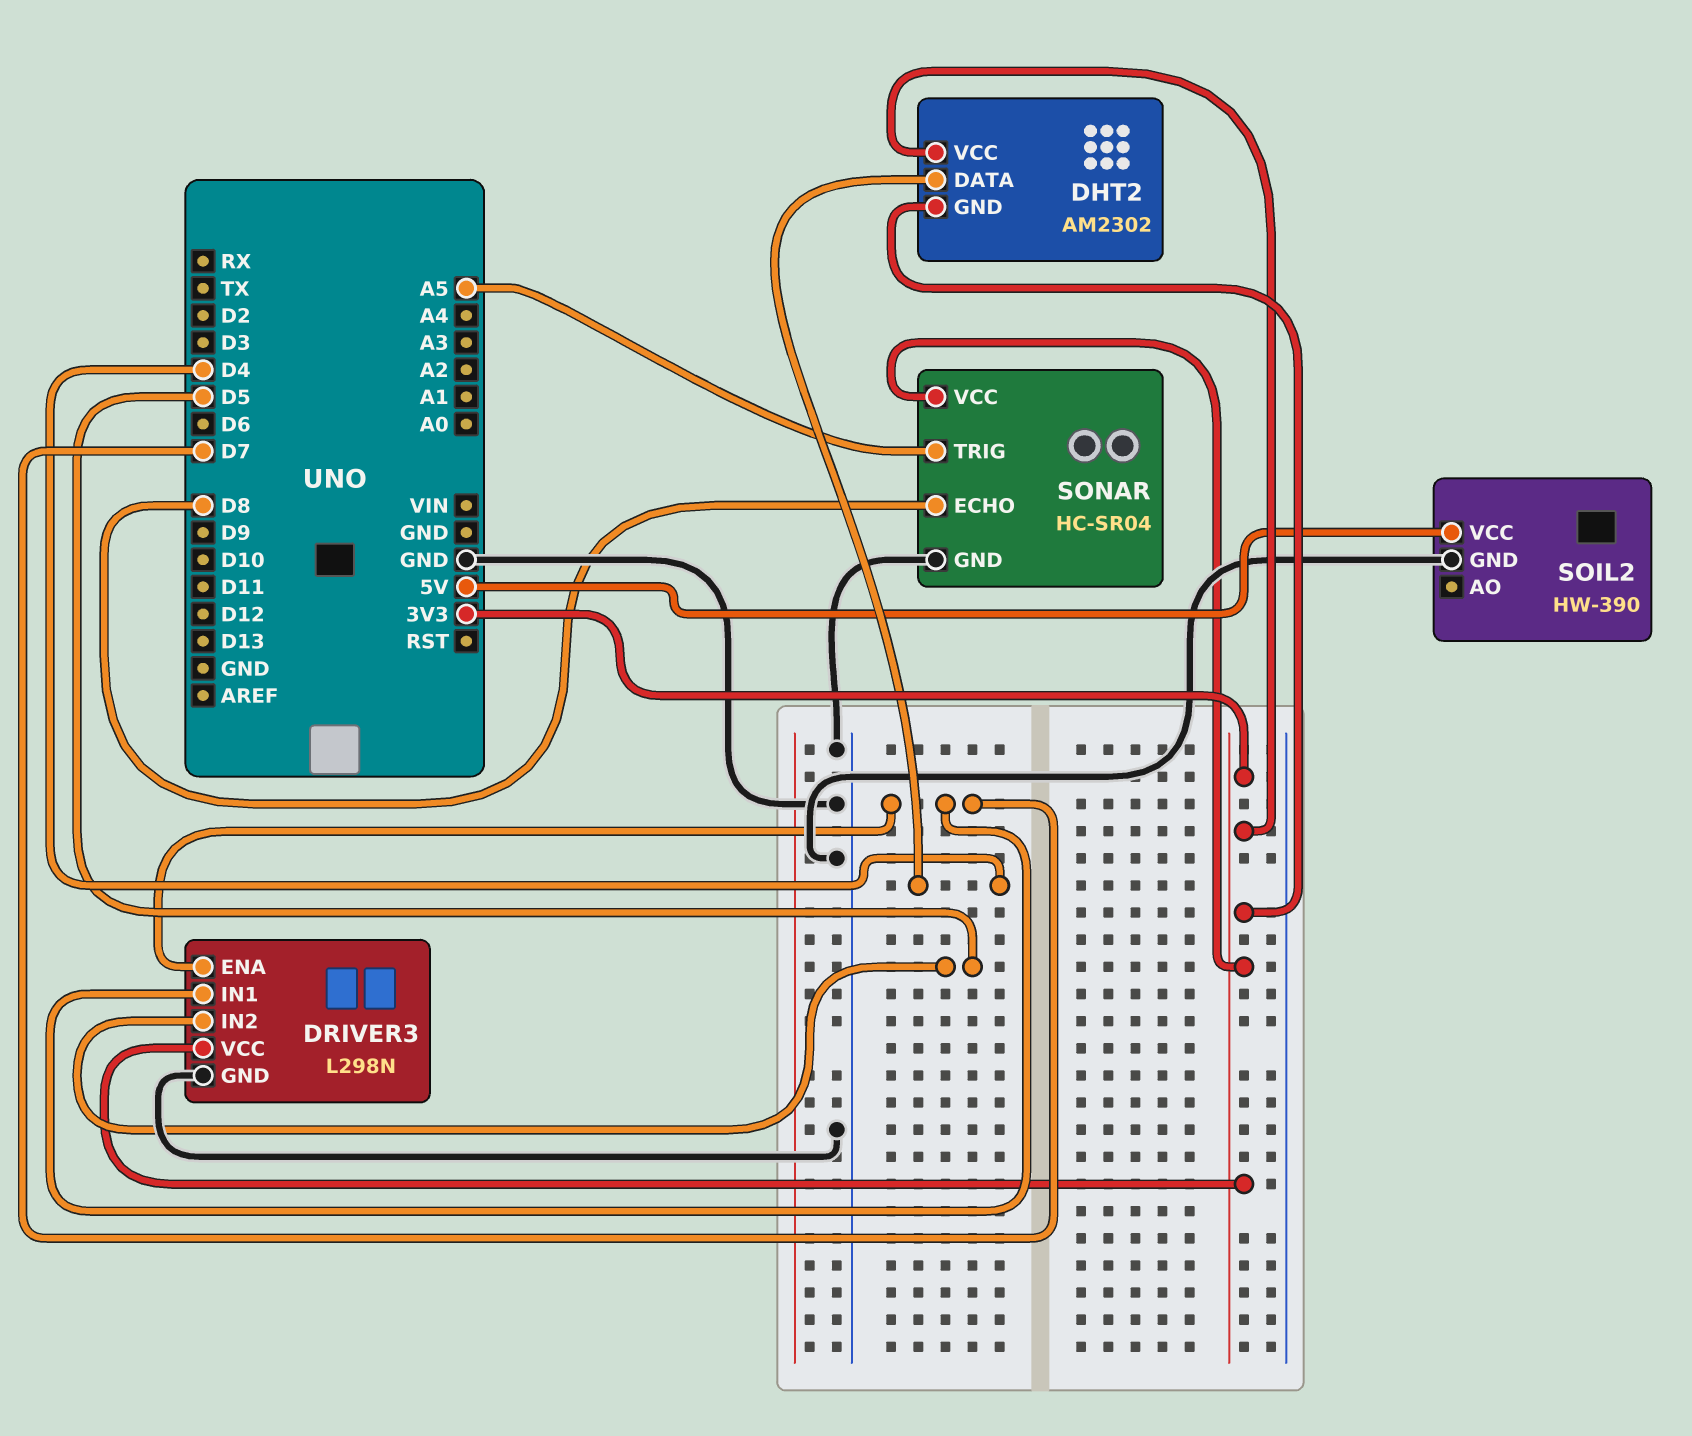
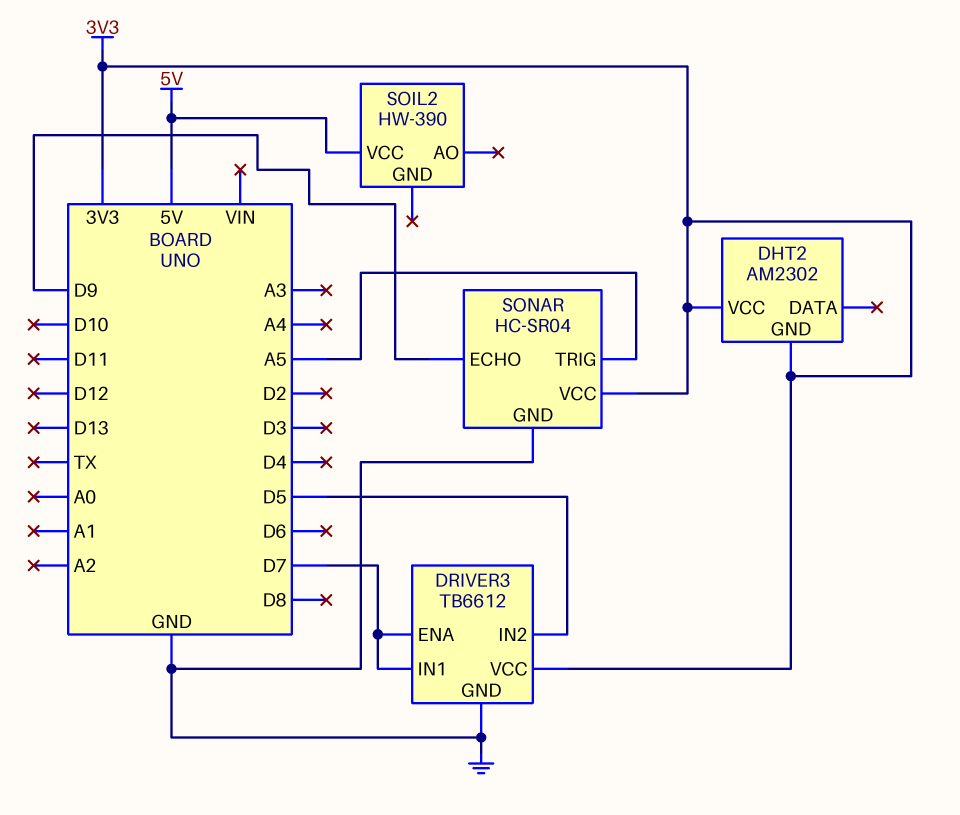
DHT2 pin DATA: D4 -> none
DRIVER3: L298N -> TB6612
SOIL2 pin GND: GND -> none
SONAR pin ECHO: D8 -> D9

